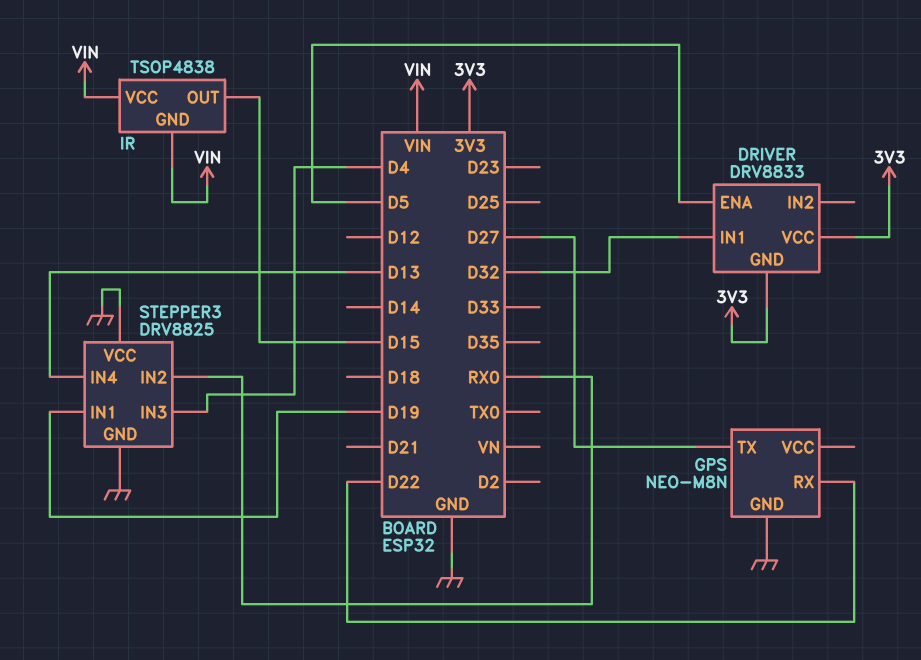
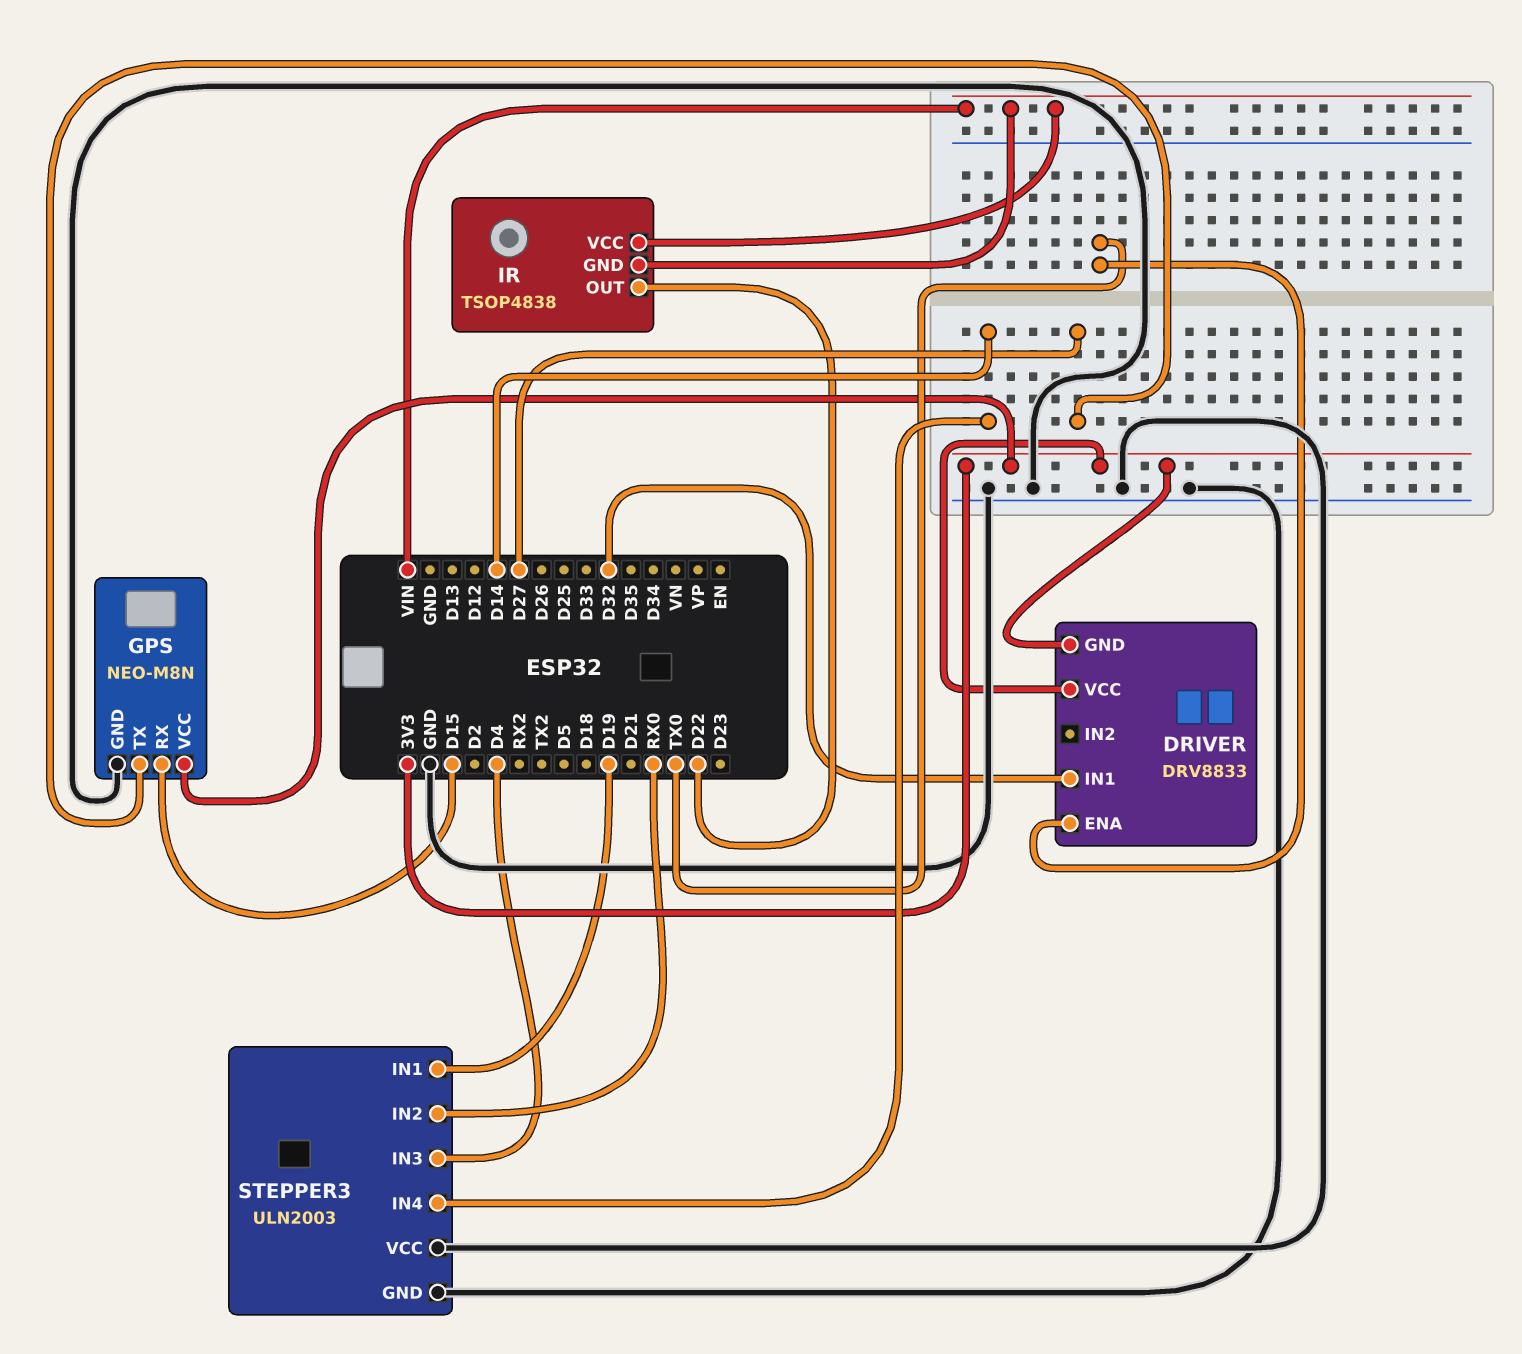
DRIVER pin ENA: D5 -> TX0
GPS pin RX: D22 -> D15
GPS pin VCC: none -> 3V3
IR pin OUT: D15 -> D22
STEPPER3: DRV8825 -> ULN2003
STEPPER3 pin IN4: D13 -> D14

